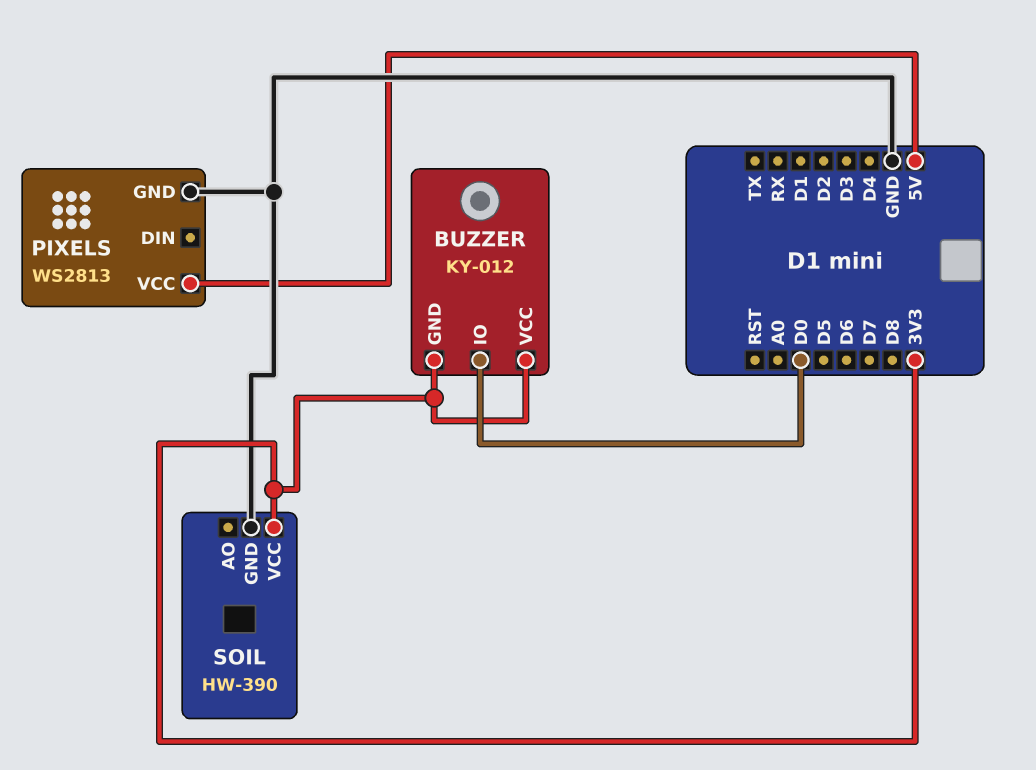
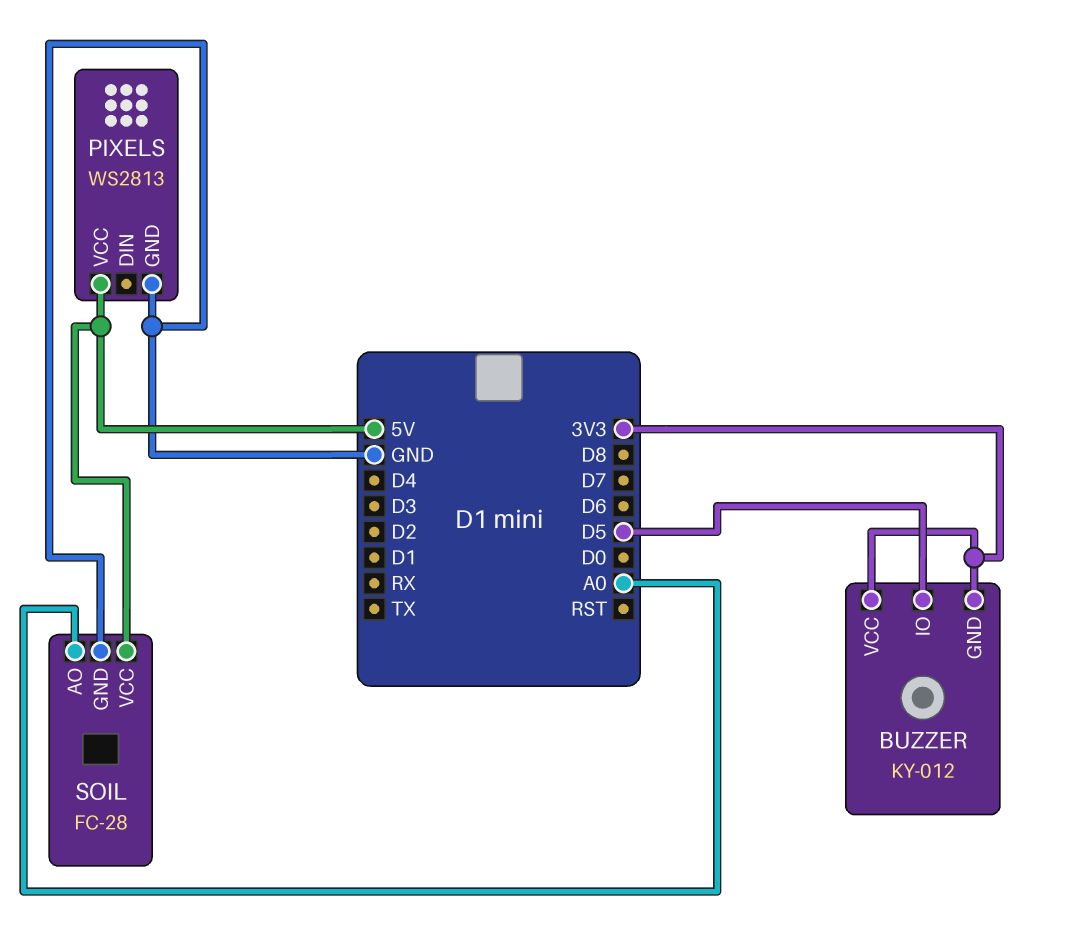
BUZZER pin IO: D0 -> D5
SOIL: HW-390 -> FC-28
SOIL pin AO: none -> A0
SOIL pin VCC: 3V3 -> 5V

